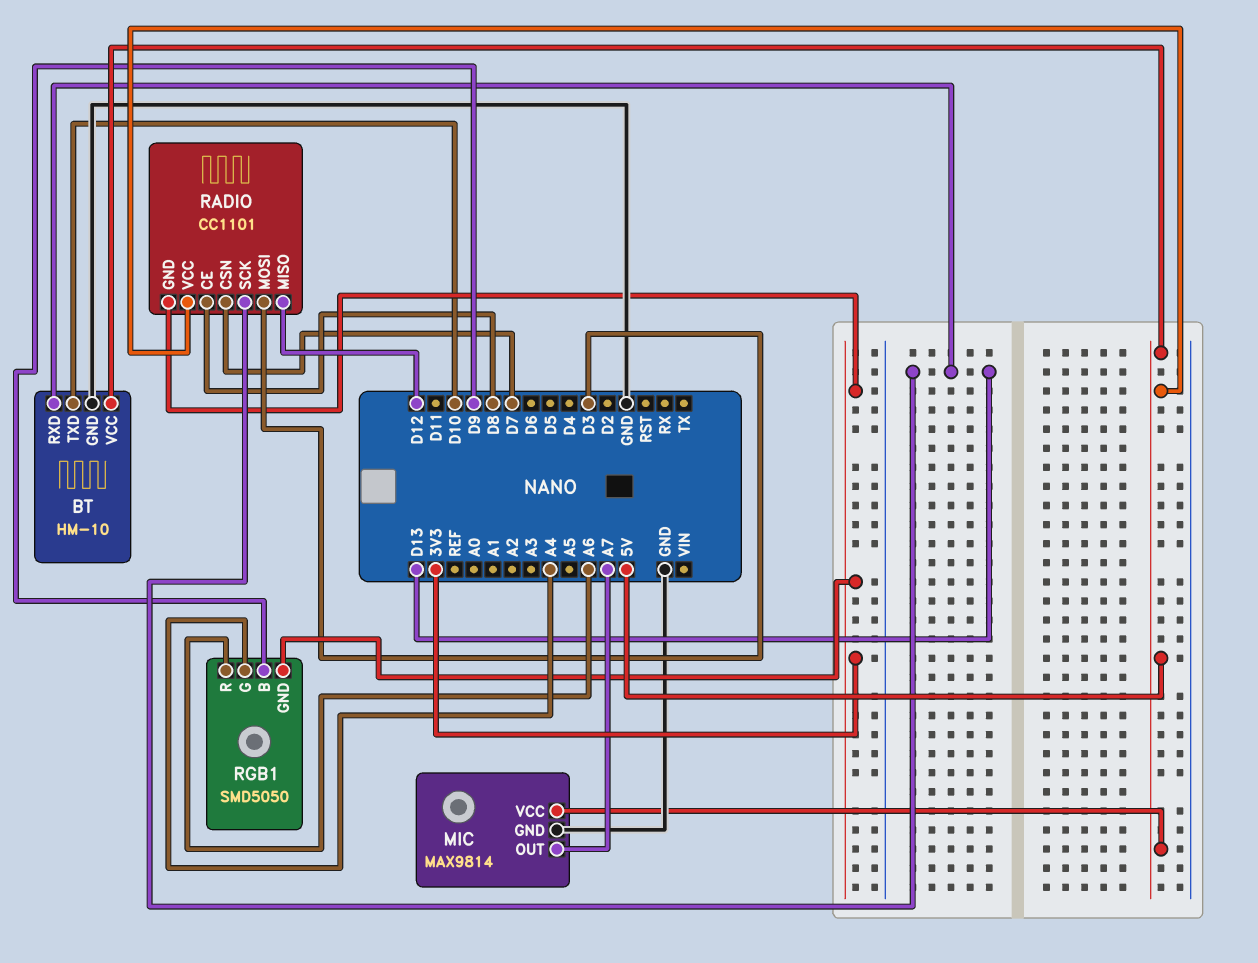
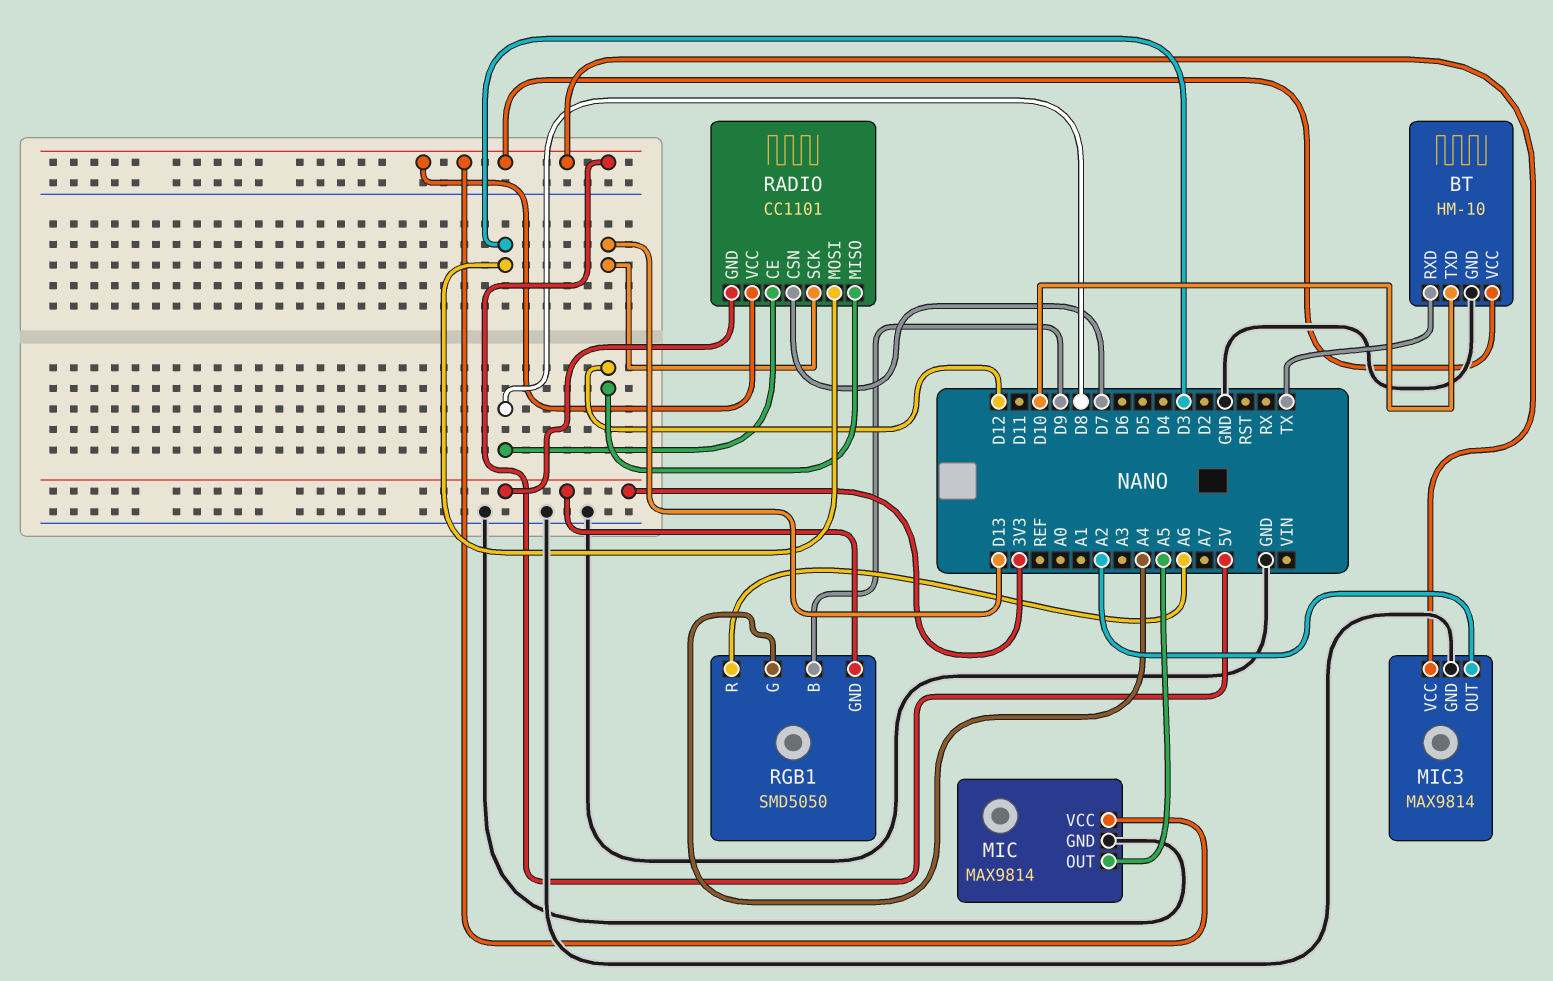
BT pin RXD: D13 -> TX
MIC pin OUT: A7 -> A5
MIC3: none -> MAX9814
MIC3 pin GND: none -> GND
MIC3 pin OUT: none -> A2
MIC3 pin VCC: none -> 5V

